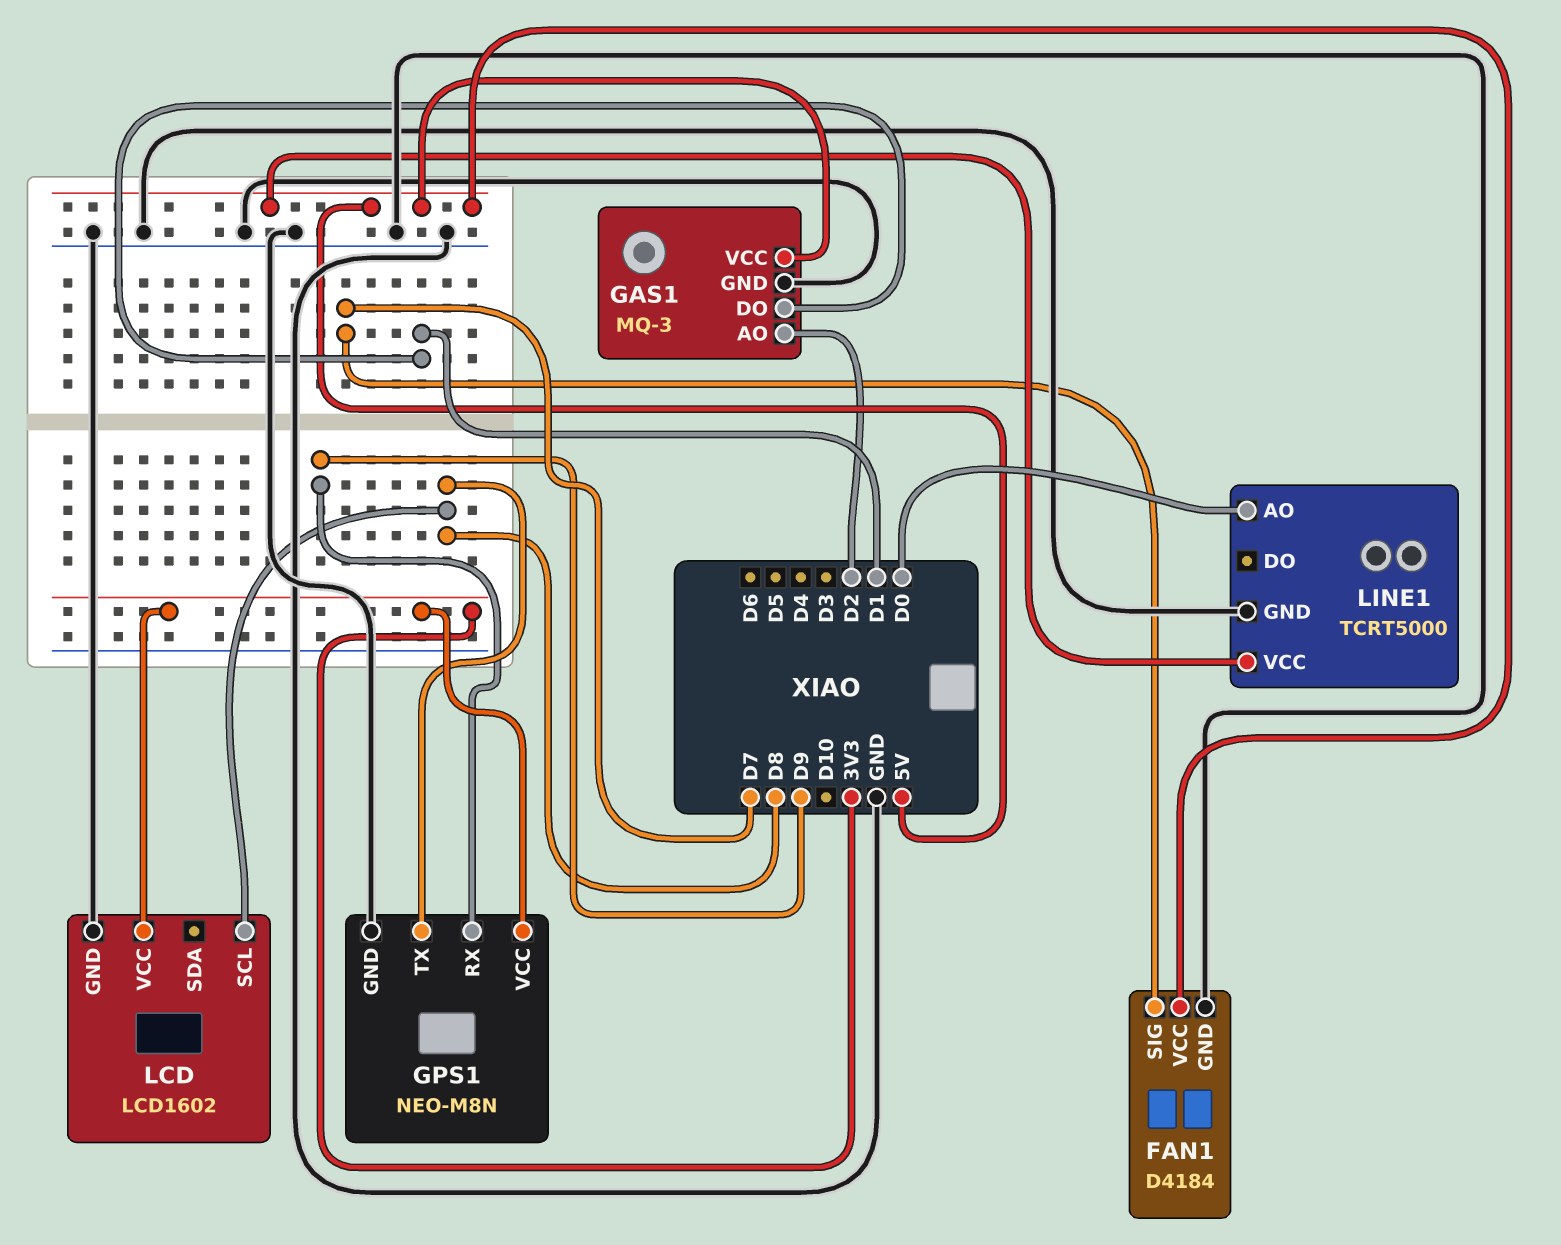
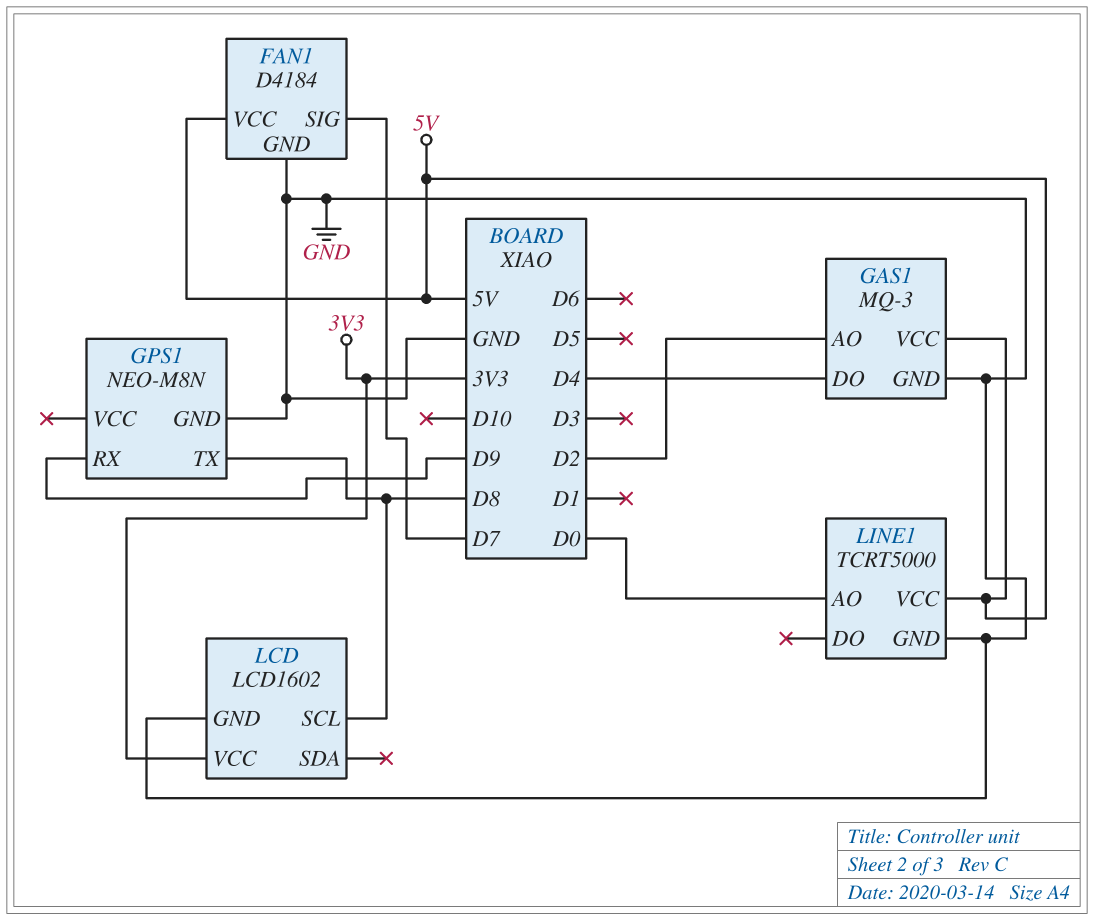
GAS1 pin DO: D1 -> D4
GPS1 pin VCC: 3V3 -> none

